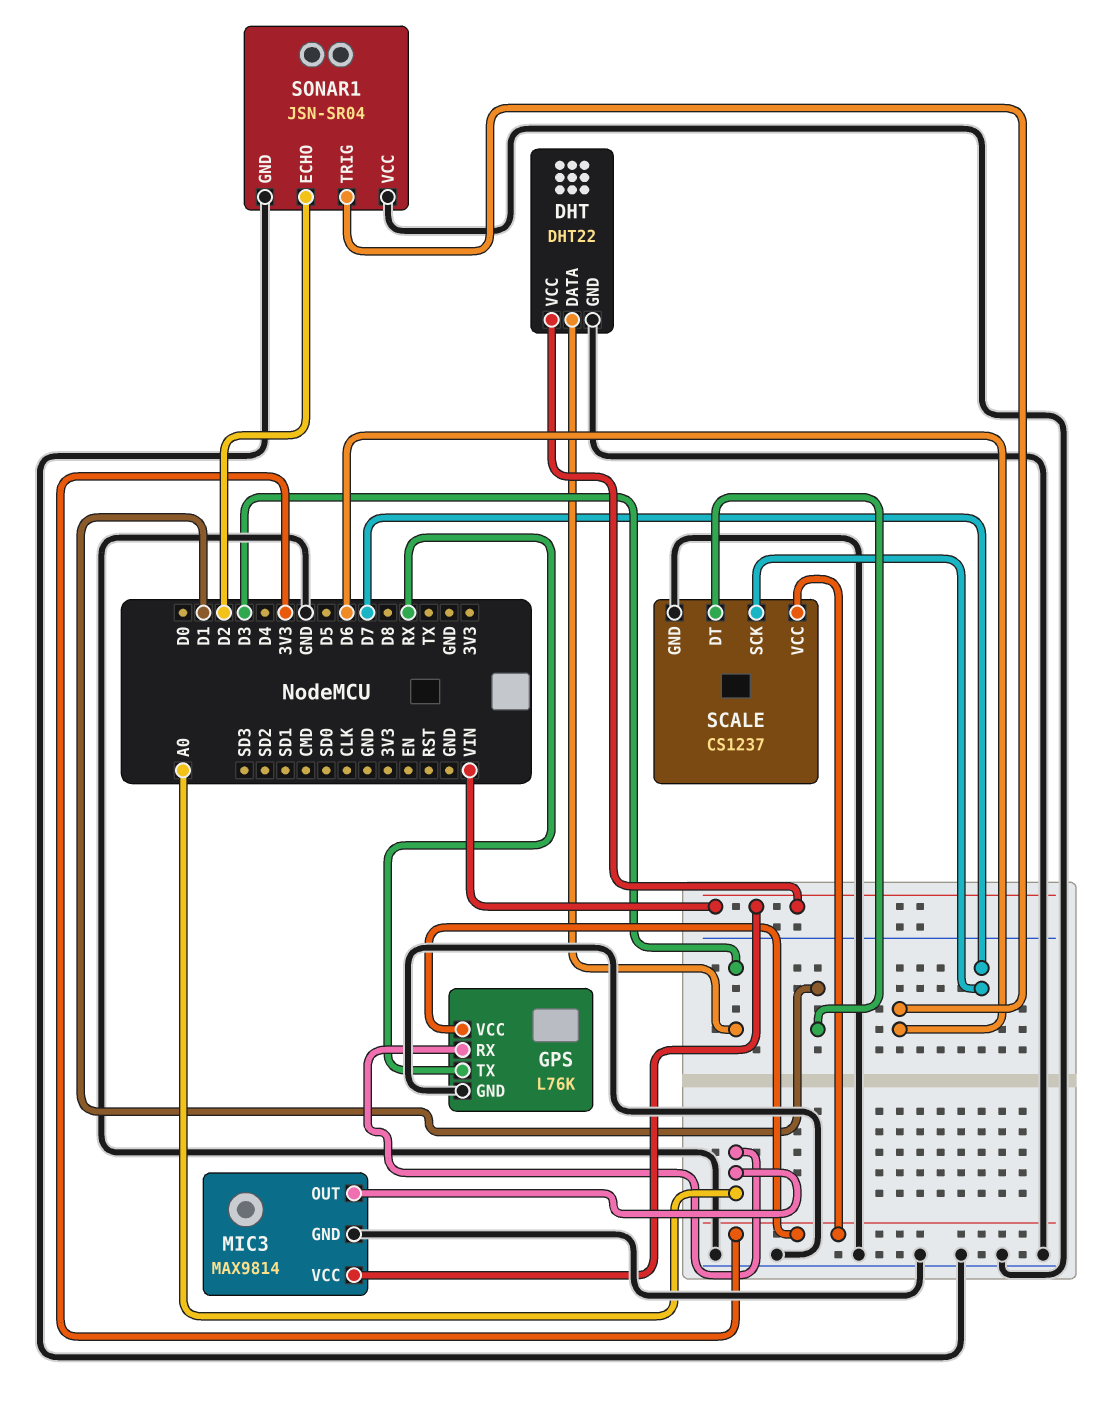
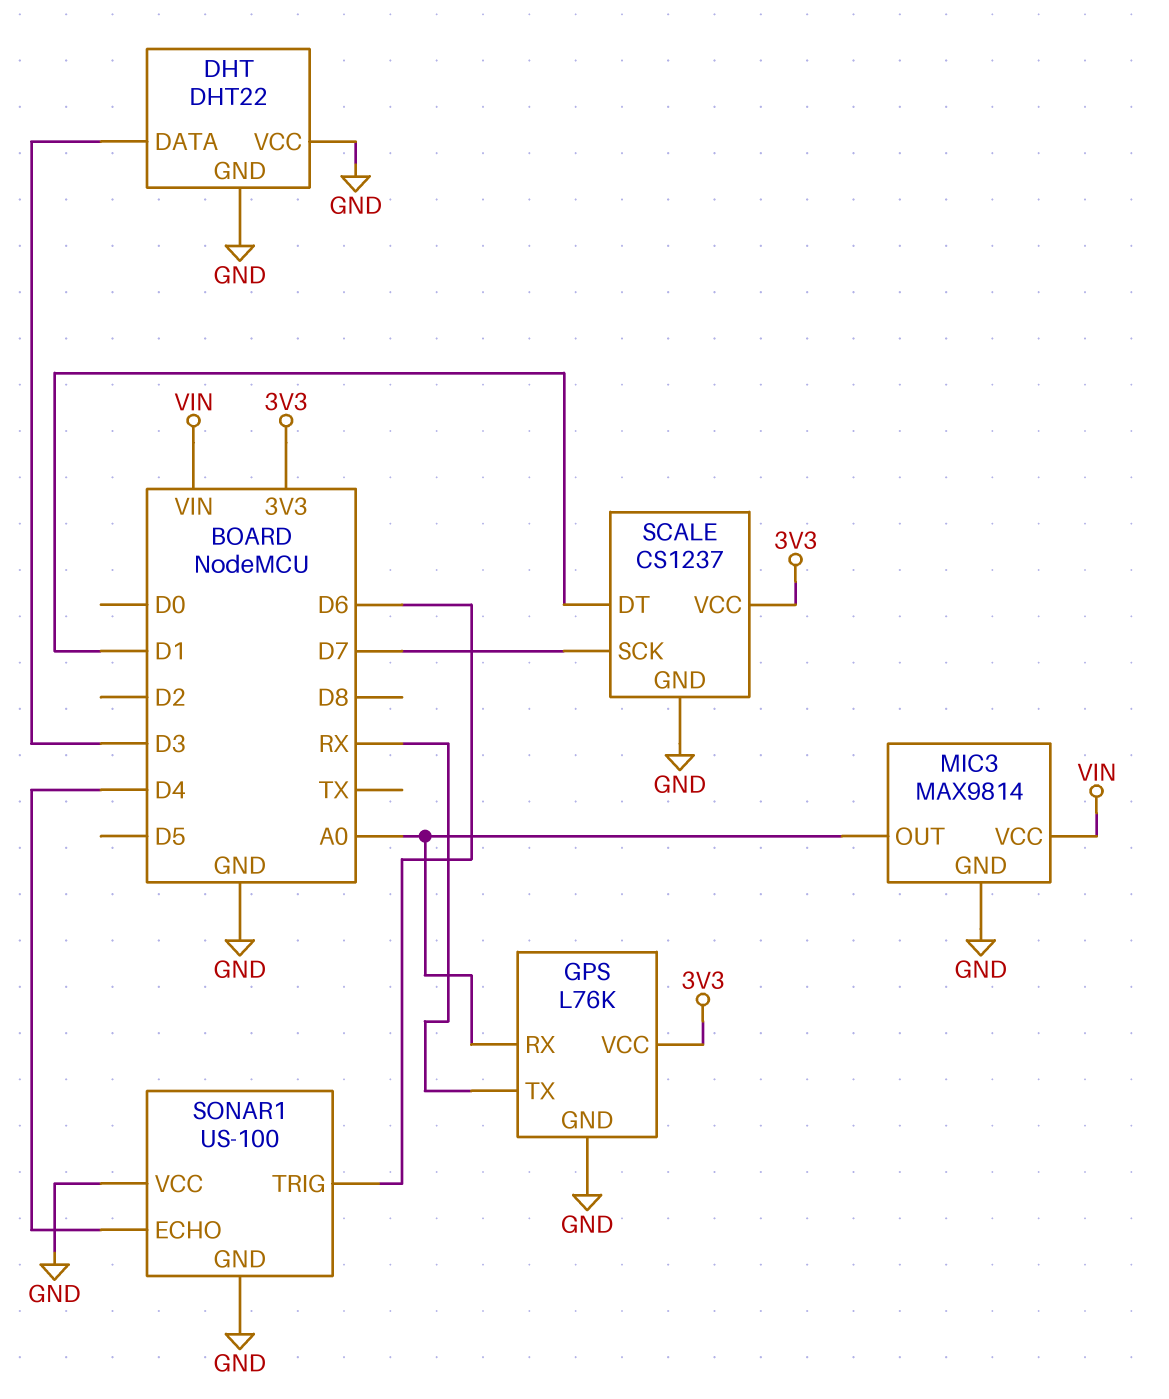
DHT pin VCC: VIN -> GND
SONAR1: JSN-SR04 -> US-100
SONAR1 pin ECHO: D2 -> D4

